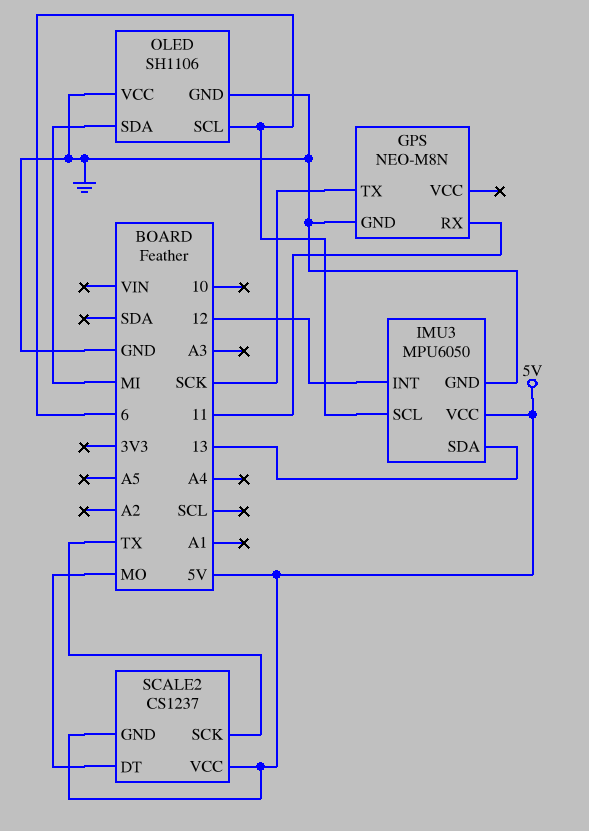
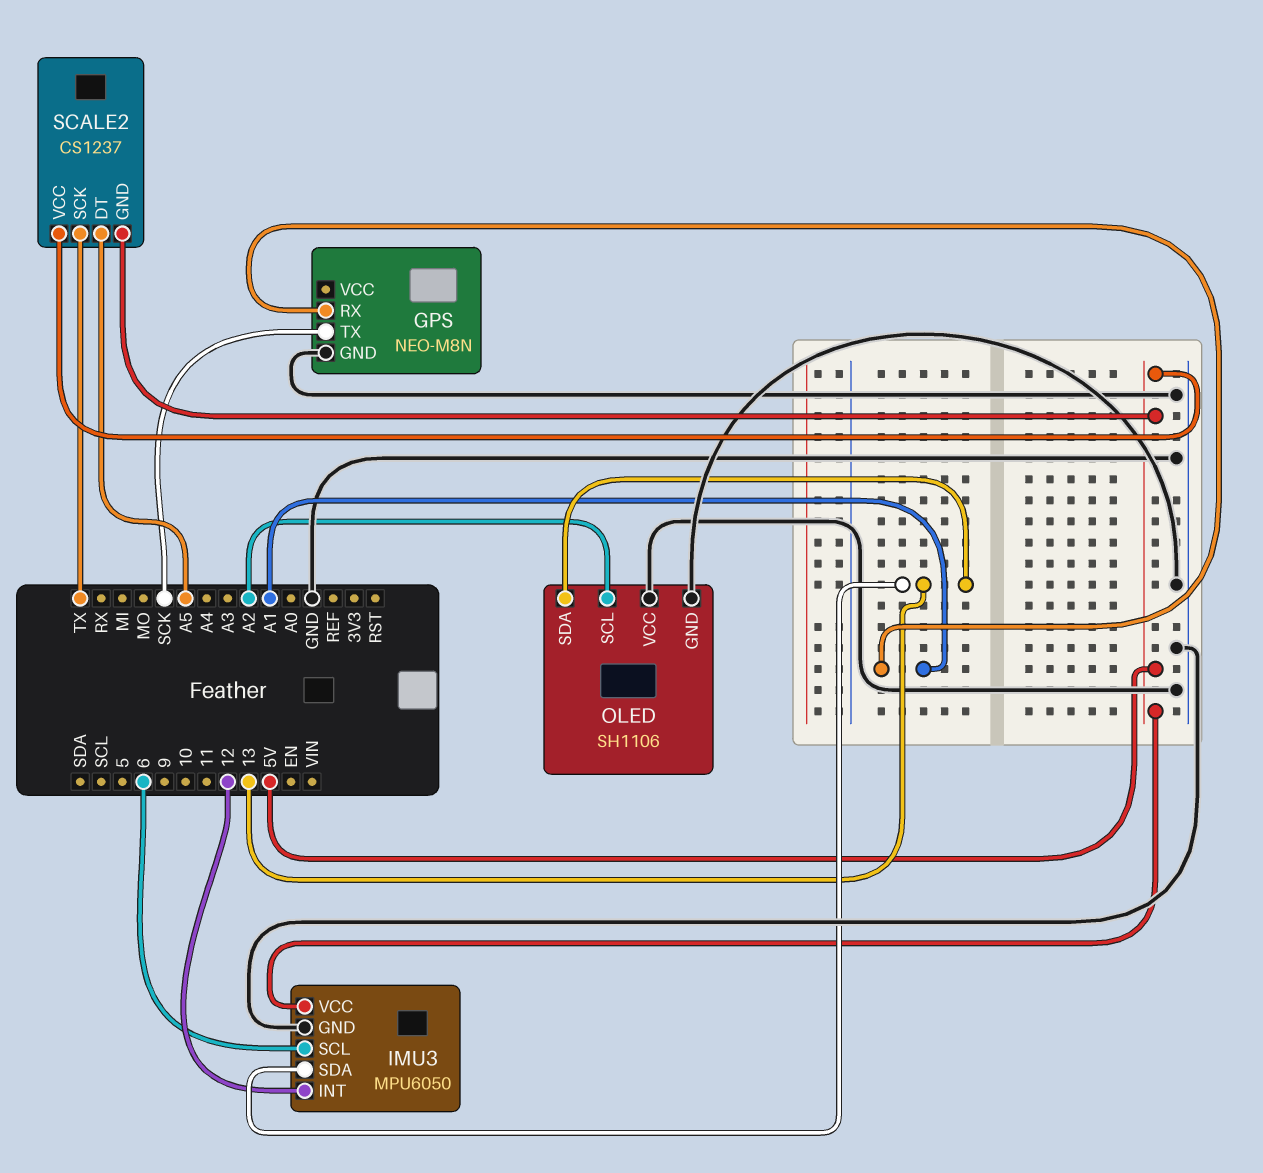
GPS pin RX: 11 -> A1
OLED pin SCL: 6 -> A2
OLED pin SDA: MI -> 13
SCALE2 pin DT: MO -> A5

